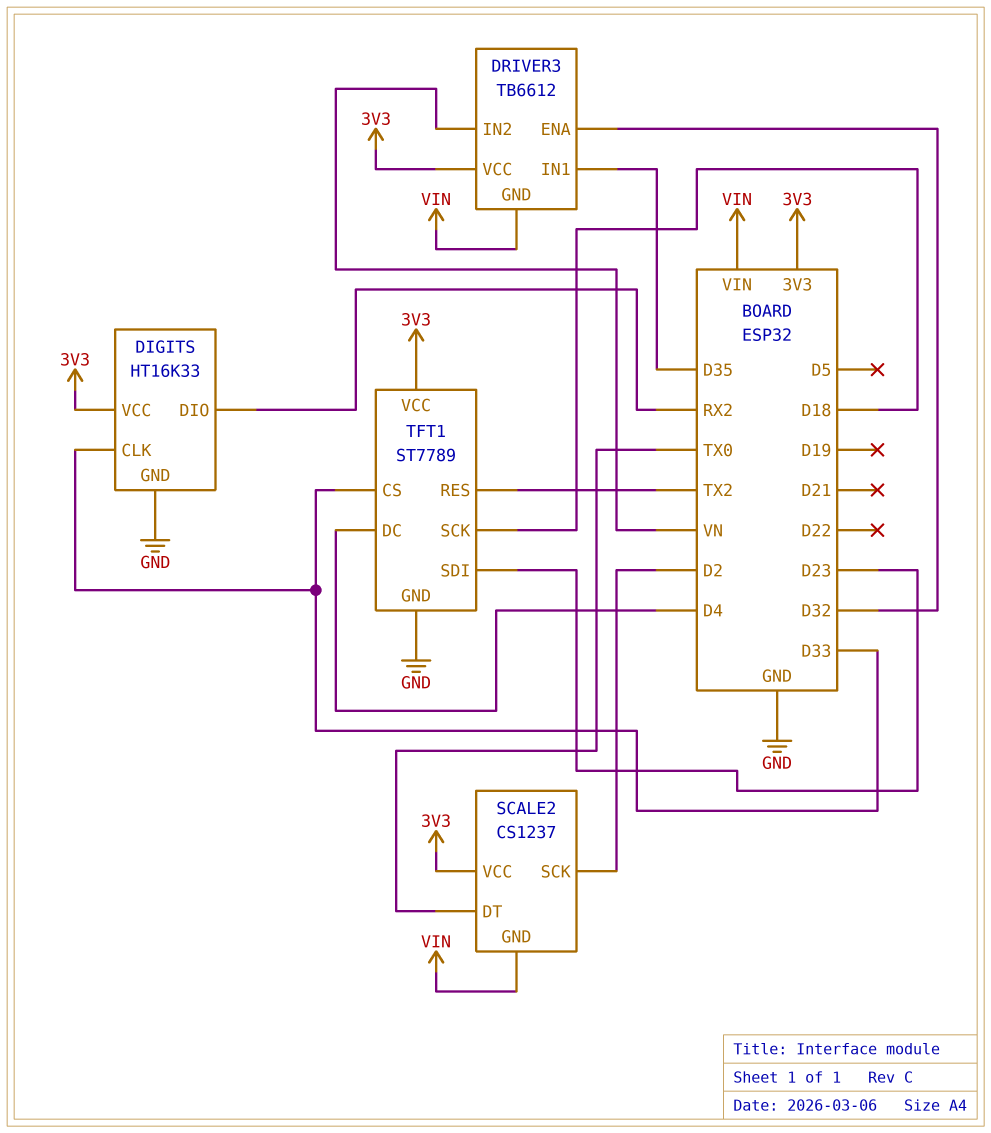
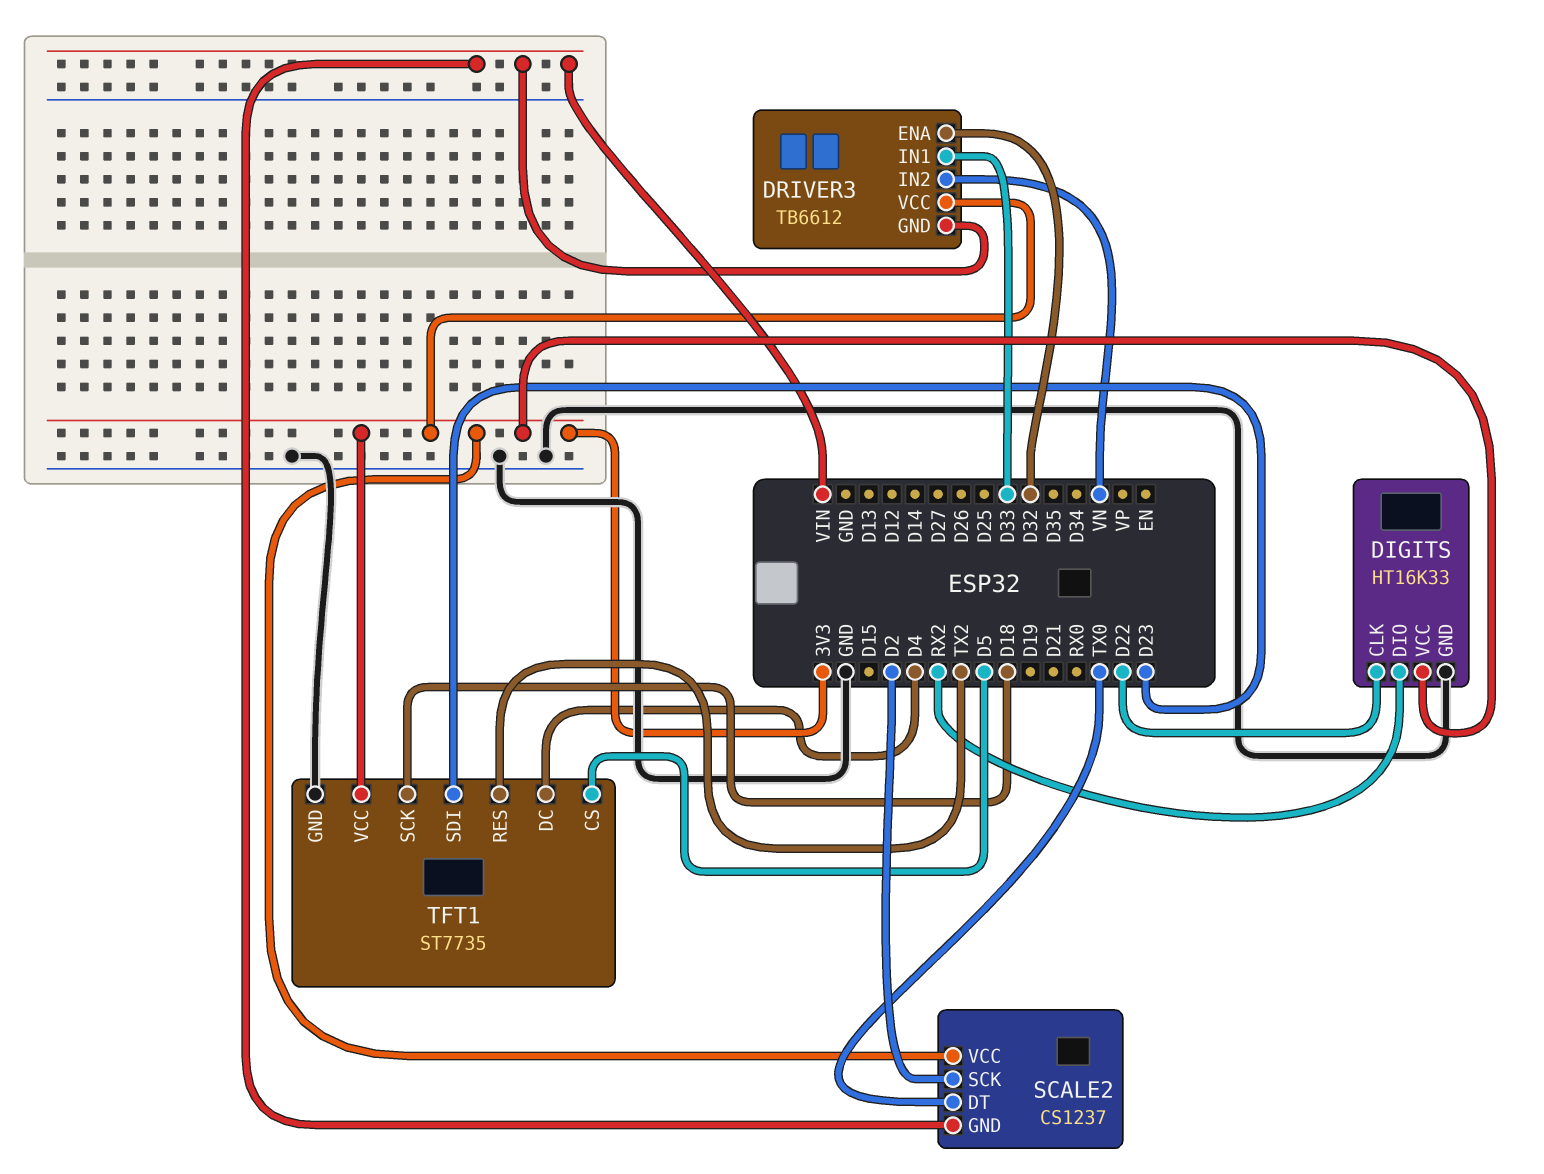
DIGITS pin CLK: D33 -> D22
DRIVER3 pin IN1: D35 -> D33
TFT1: ST7789 -> ST7735
TFT1 pin CS: D33 -> D5

